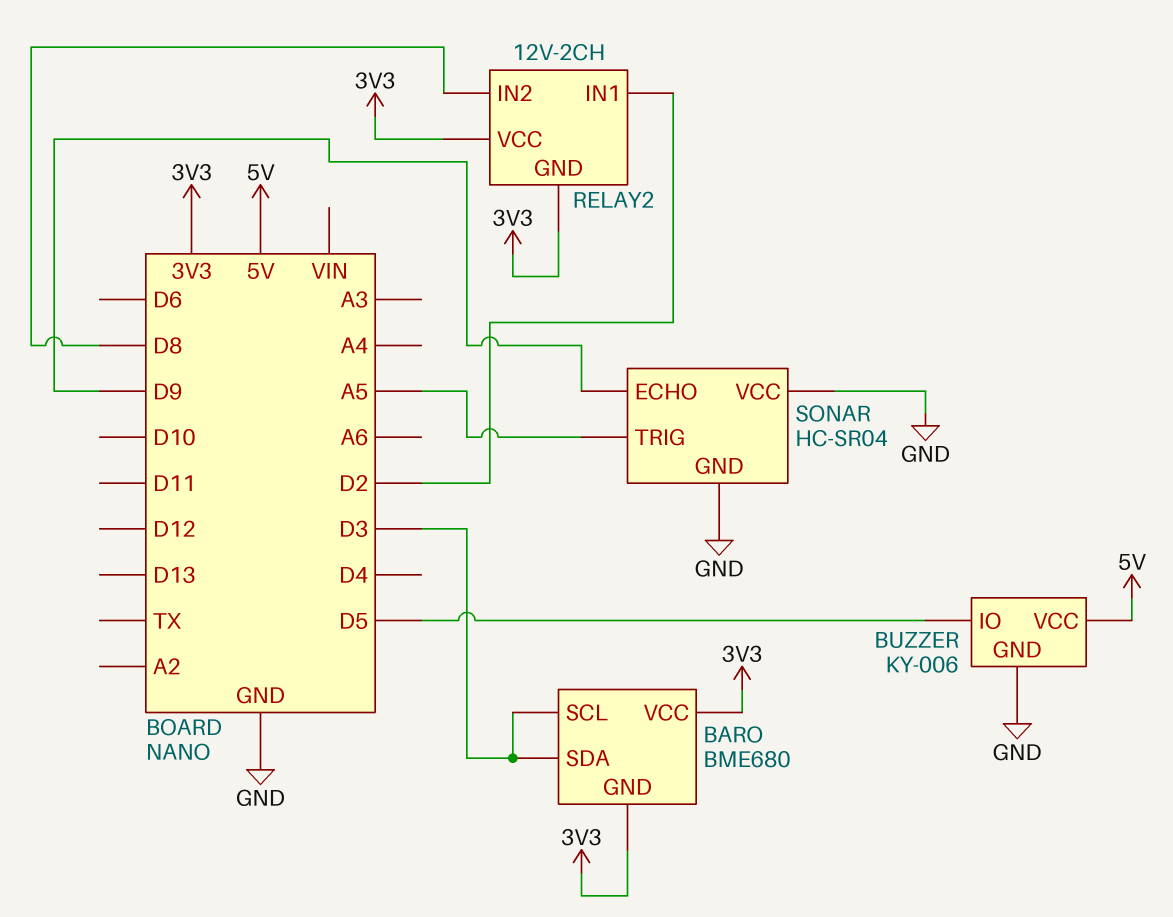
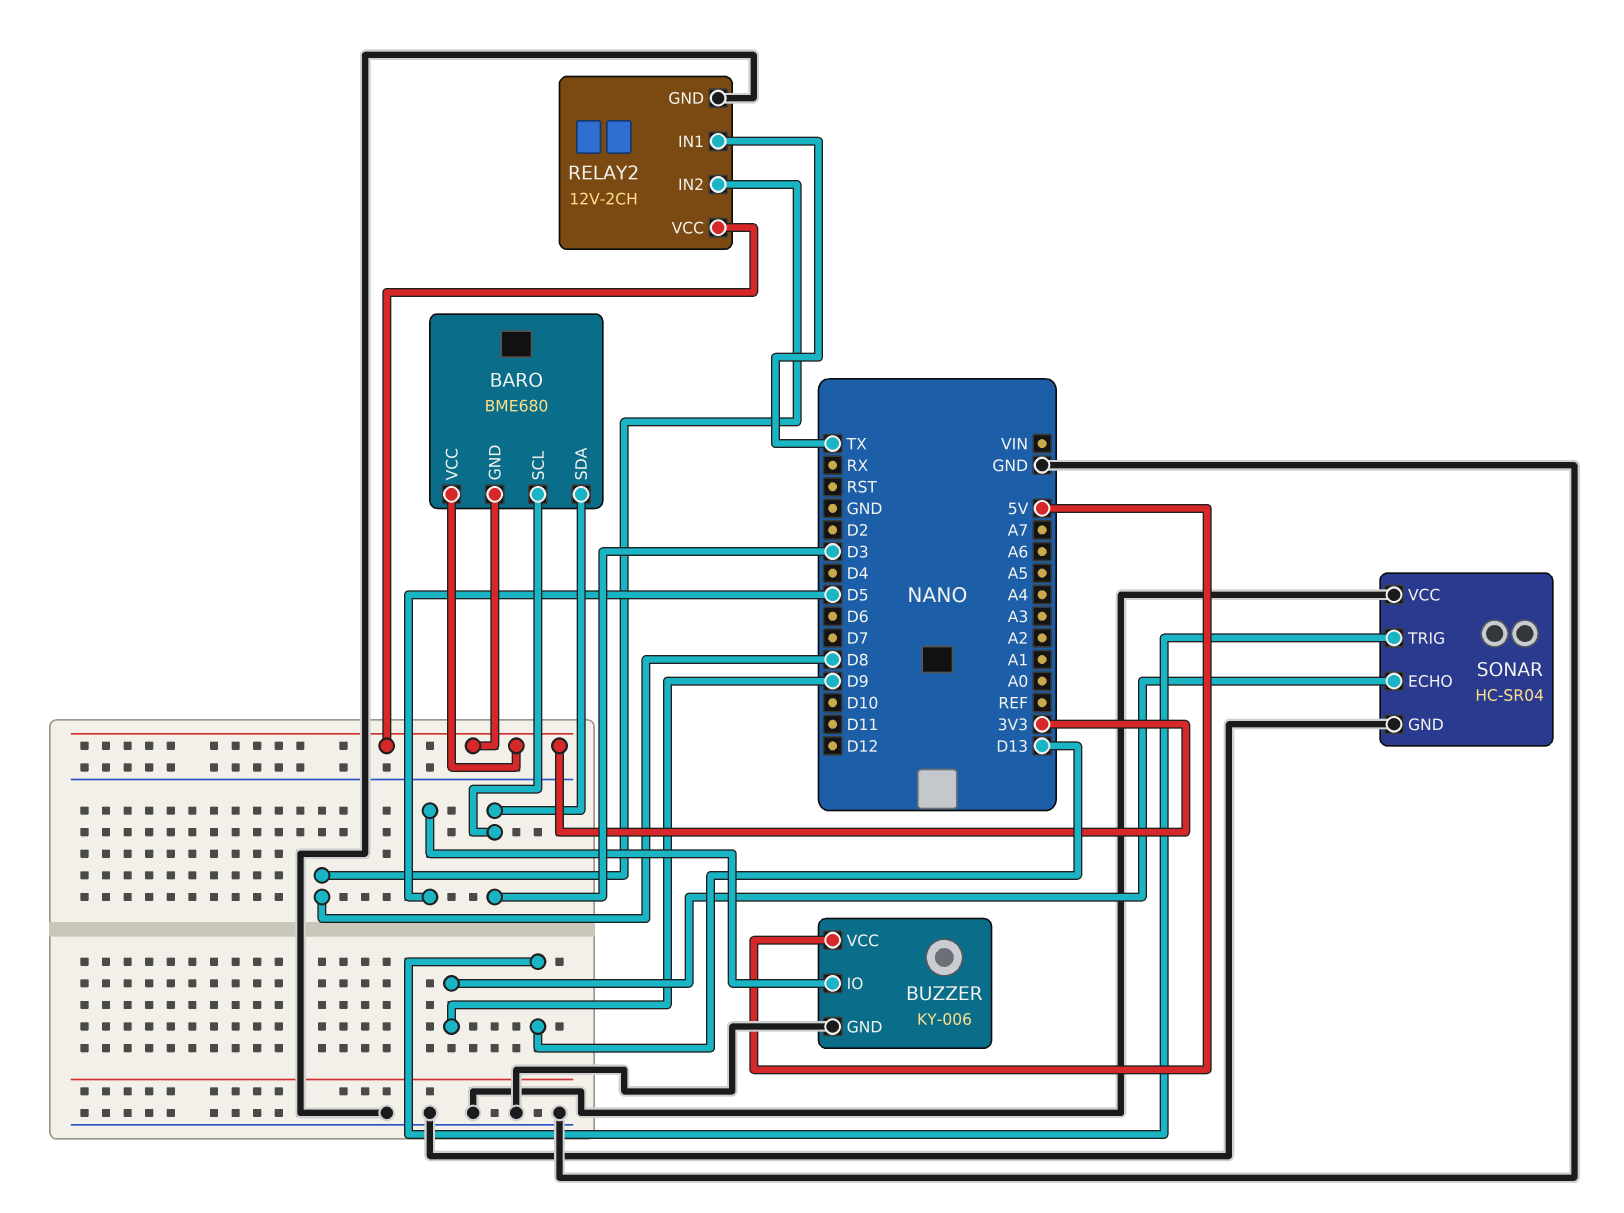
RELAY2 pin GND: 3V3 -> GND
RELAY2 pin IN1: D2 -> TX
SONAR pin TRIG: A5 -> D13

